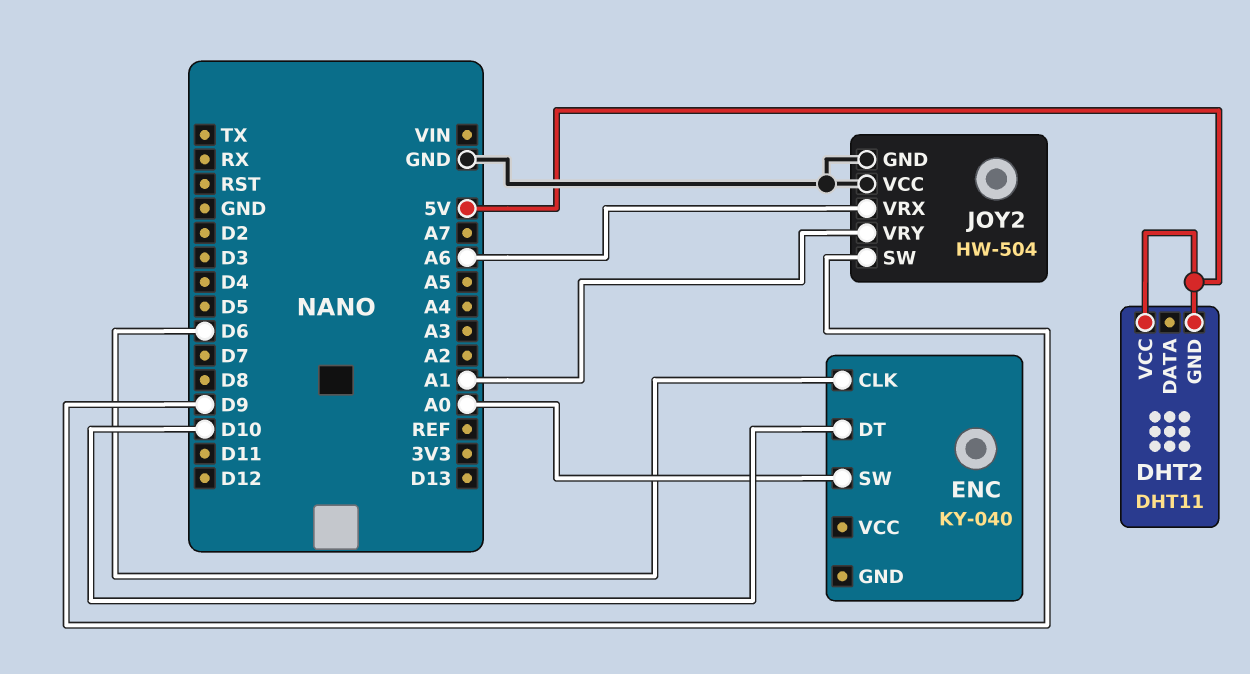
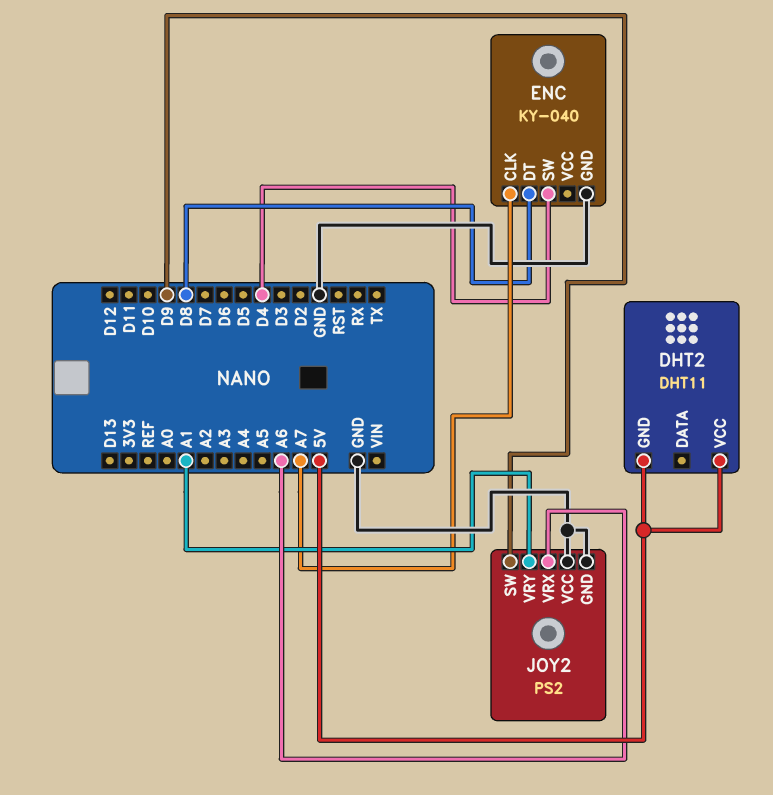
ENC pin CLK: D6 -> A7
ENC pin DT: D10 -> D8
ENC pin GND: none -> GND
ENC pin SW: A0 -> D4
JOY2: HW-504 -> PS2

